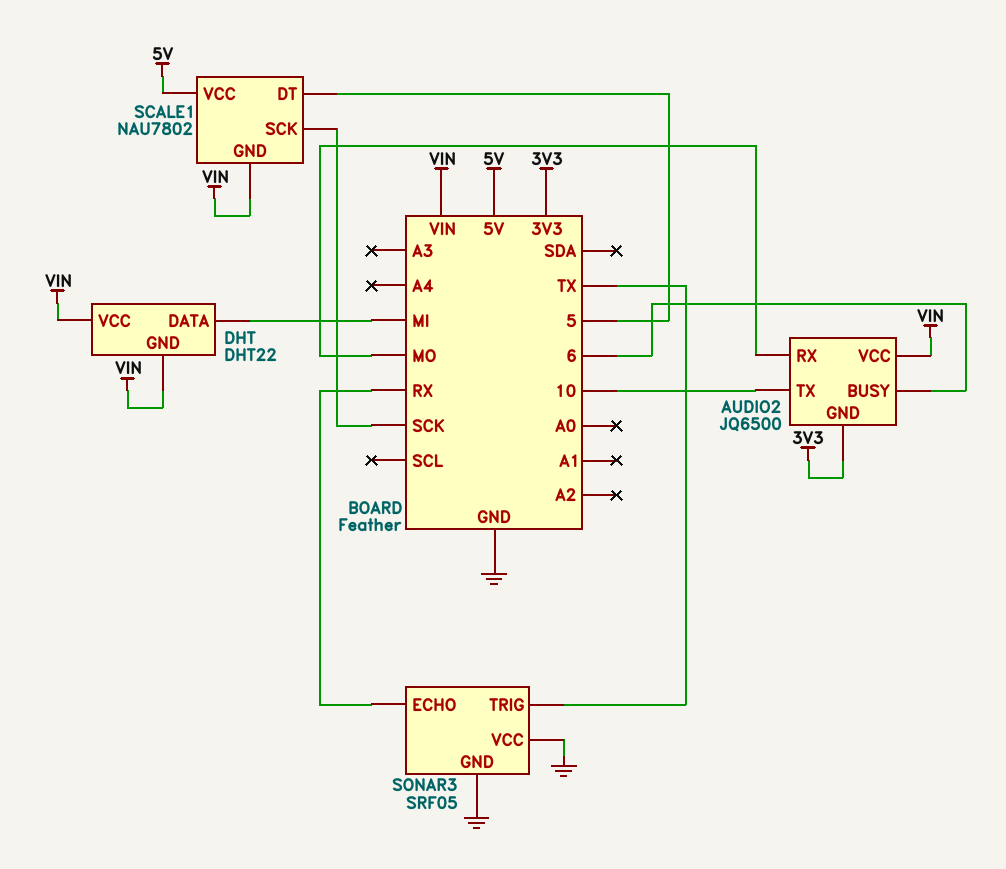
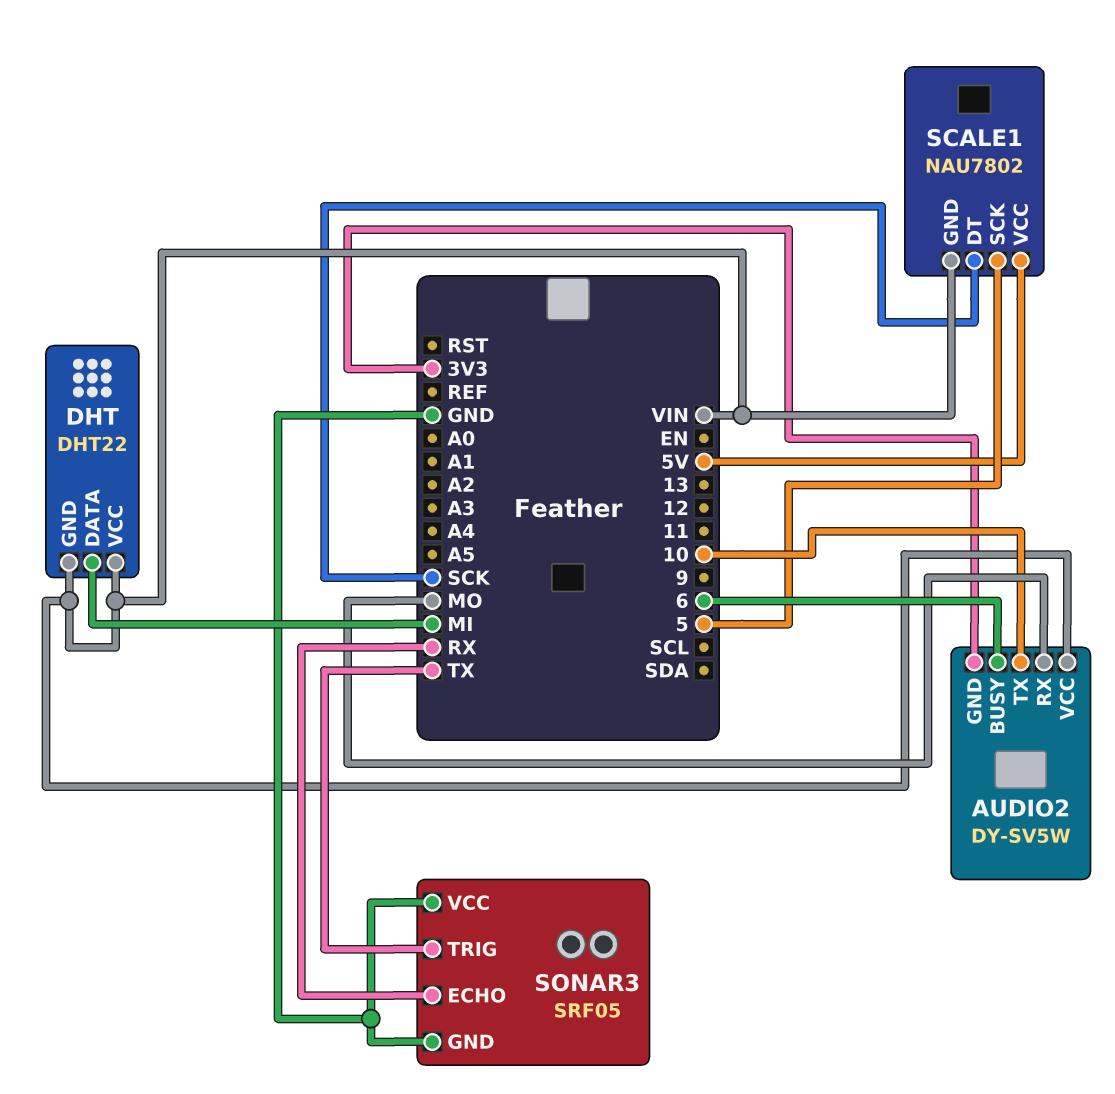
AUDIO2: JQ6500 -> DY-SV5W
SCALE1 pin DT: 5 -> SCK
SCALE1 pin SCK: SCK -> 5

